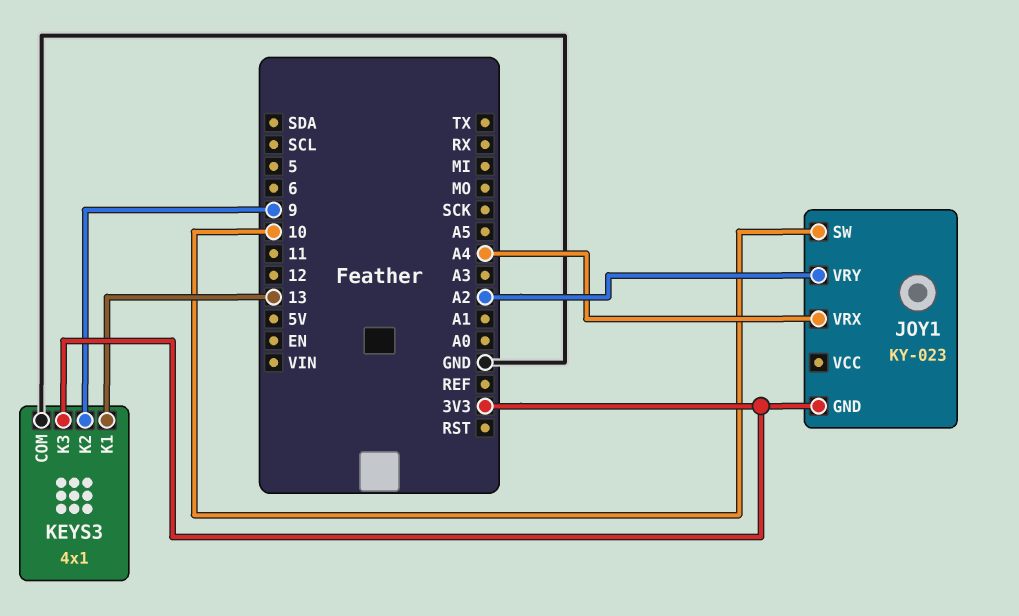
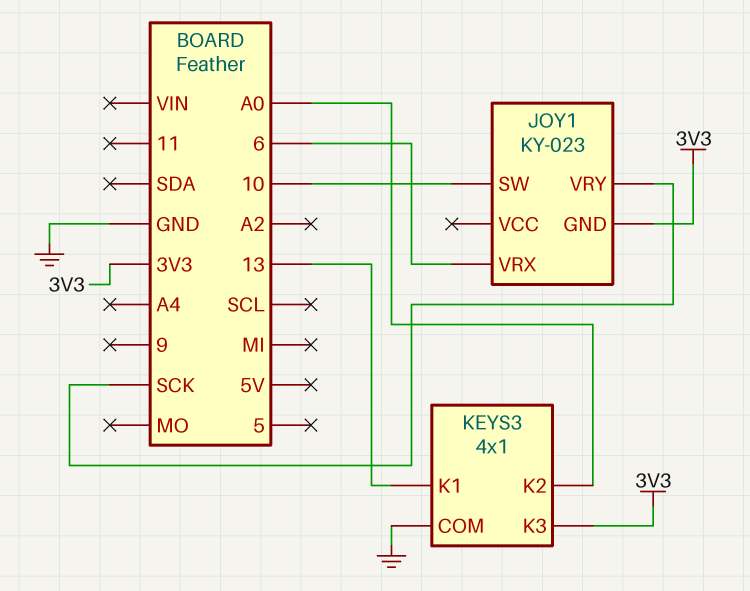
JOY1 pin VRX: A4 -> 6
JOY1 pin VRY: A2 -> SCK
KEYS3 pin K2: 9 -> A0

